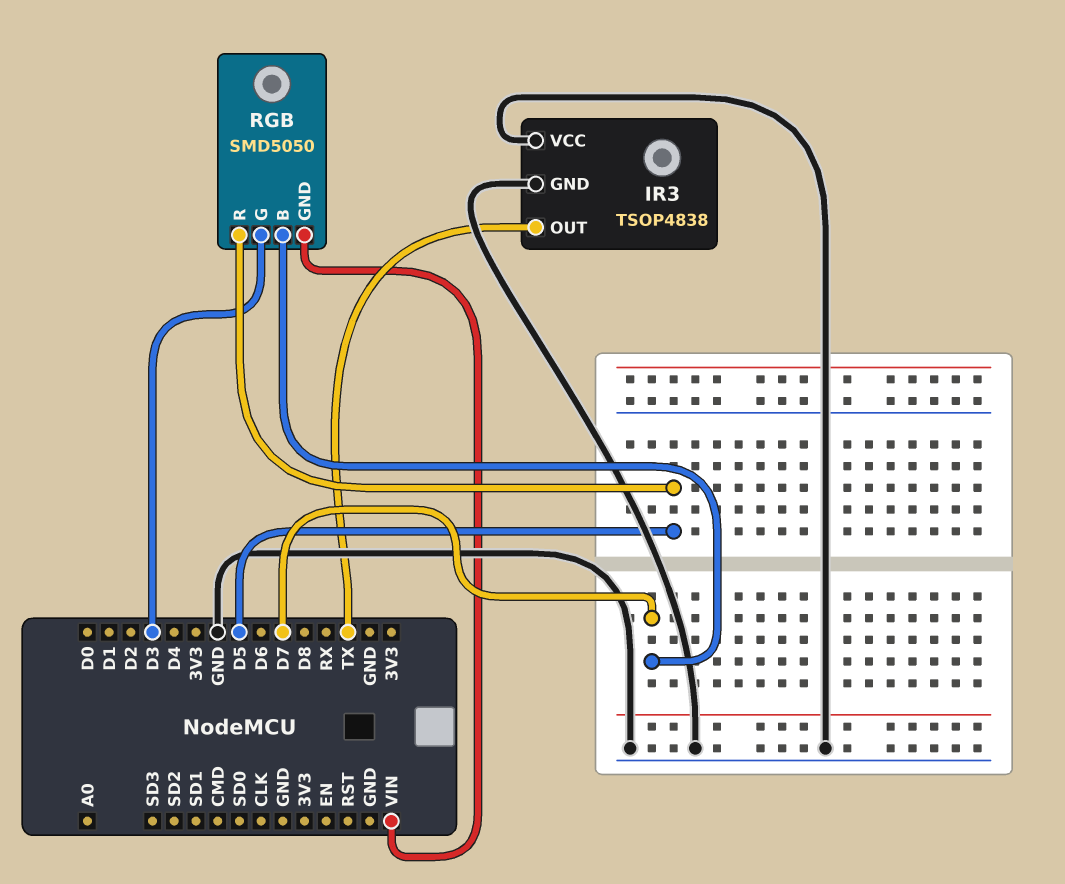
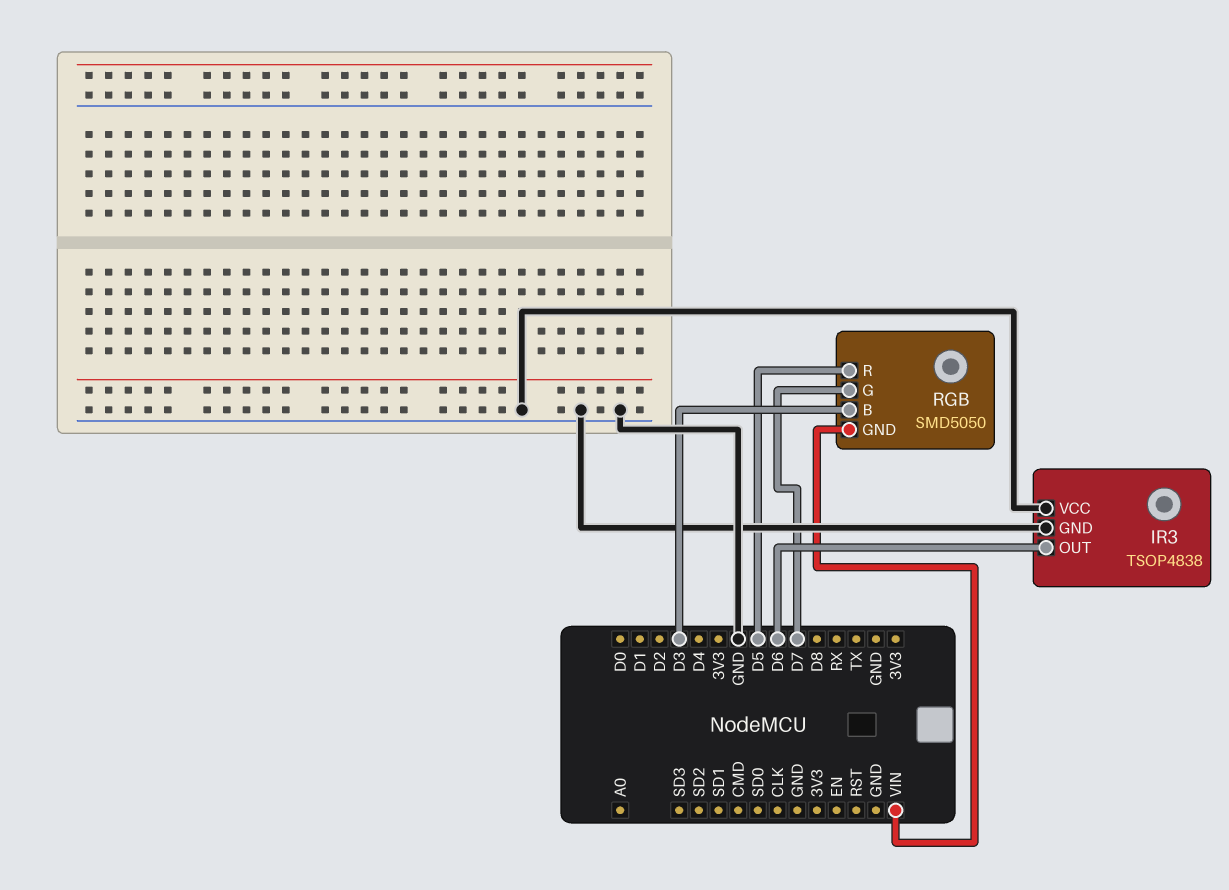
IR3 pin OUT: TX -> D6
RGB pin B: D7 -> D3
RGB pin G: D3 -> D7

